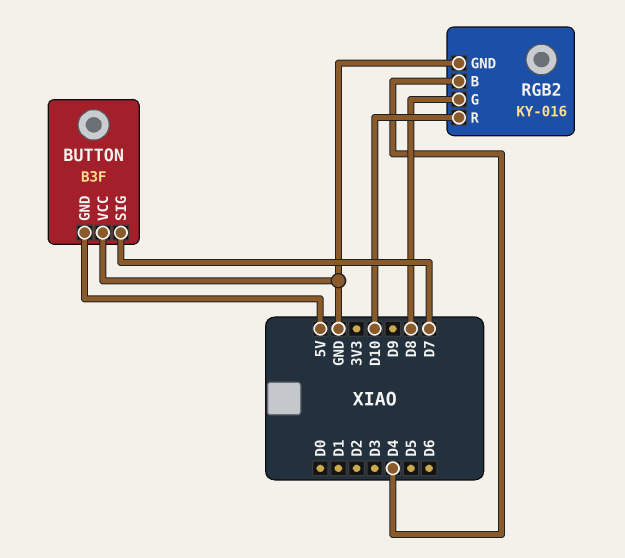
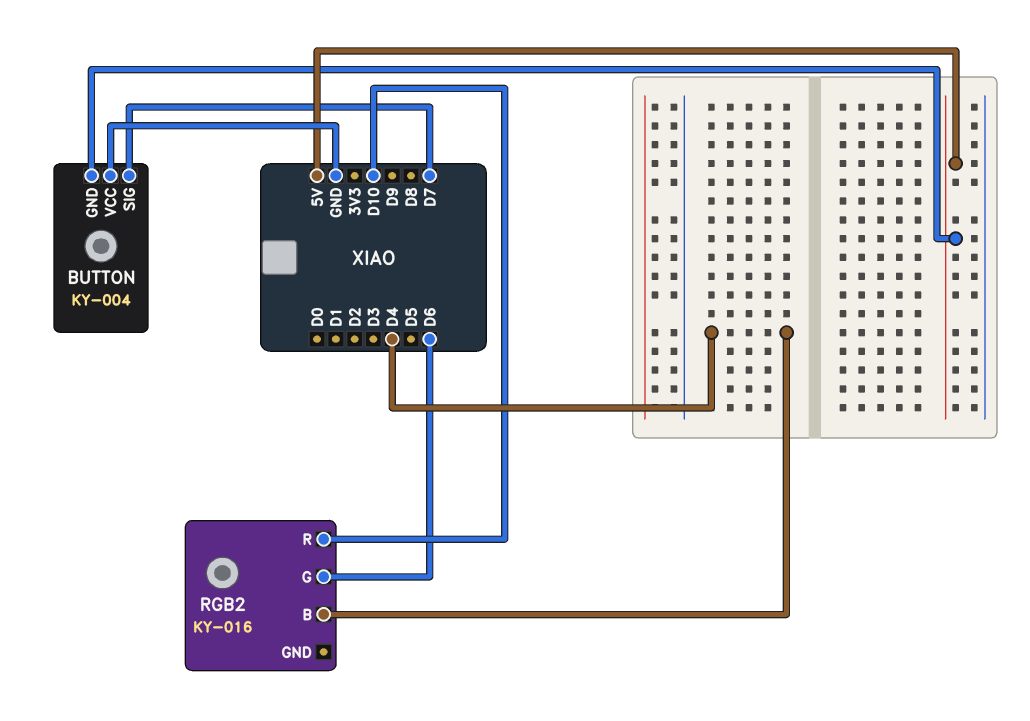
BUTTON: B3F -> KY-004
RGB2 pin G: D8 -> D6
RGB2 pin GND: GND -> none

